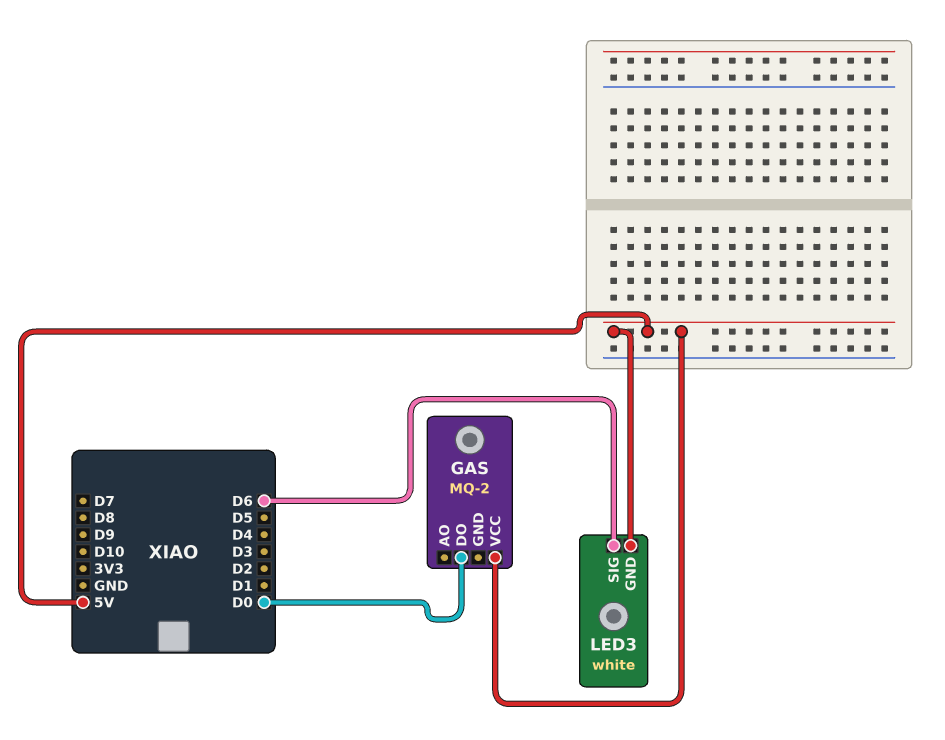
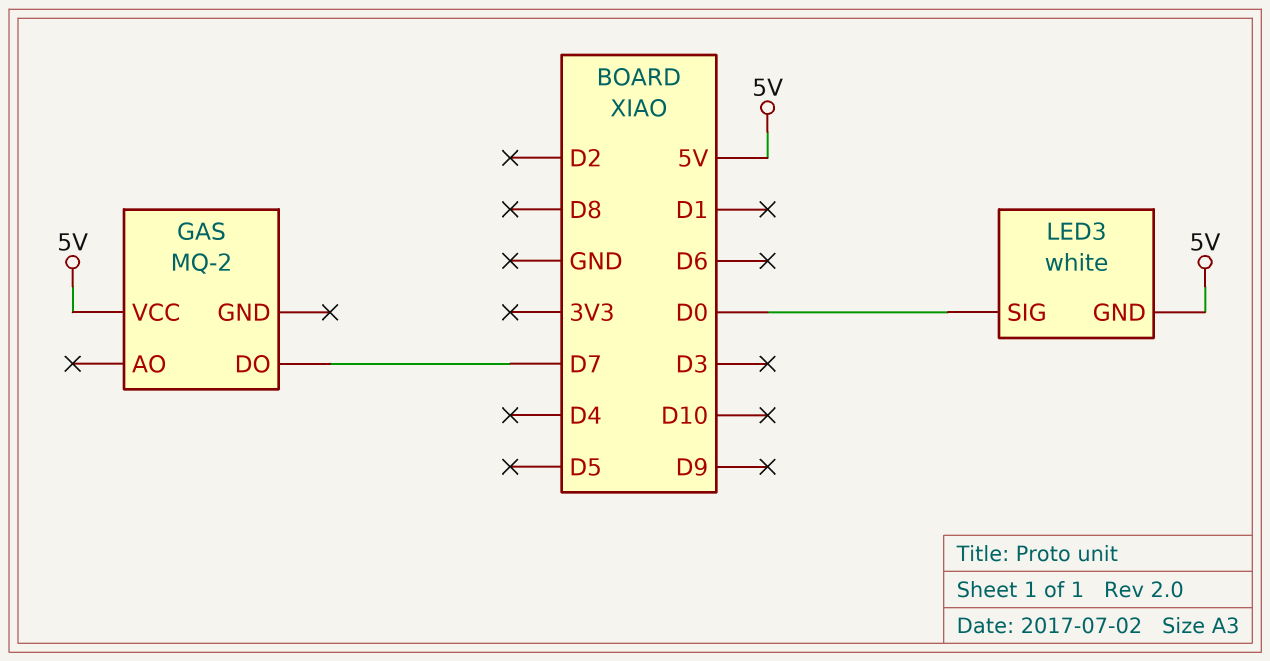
GAS pin DO: D0 -> D7
LED3 pin SIG: D6 -> D0

